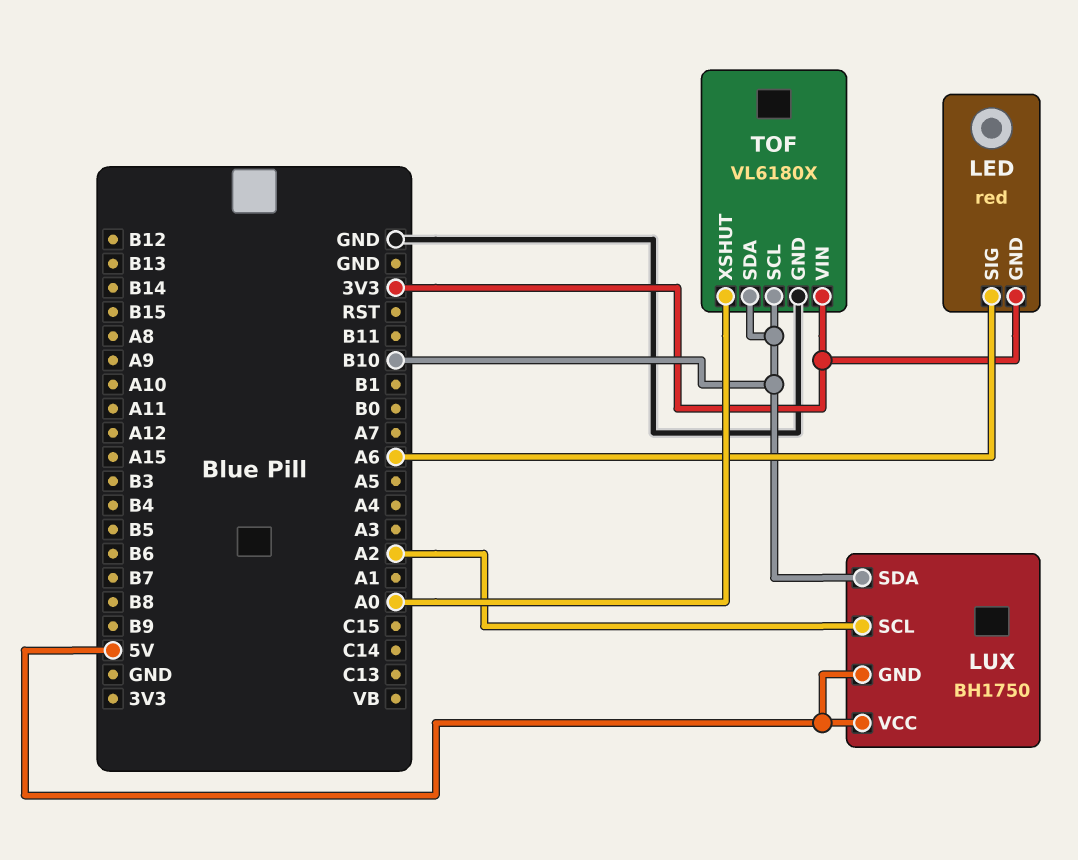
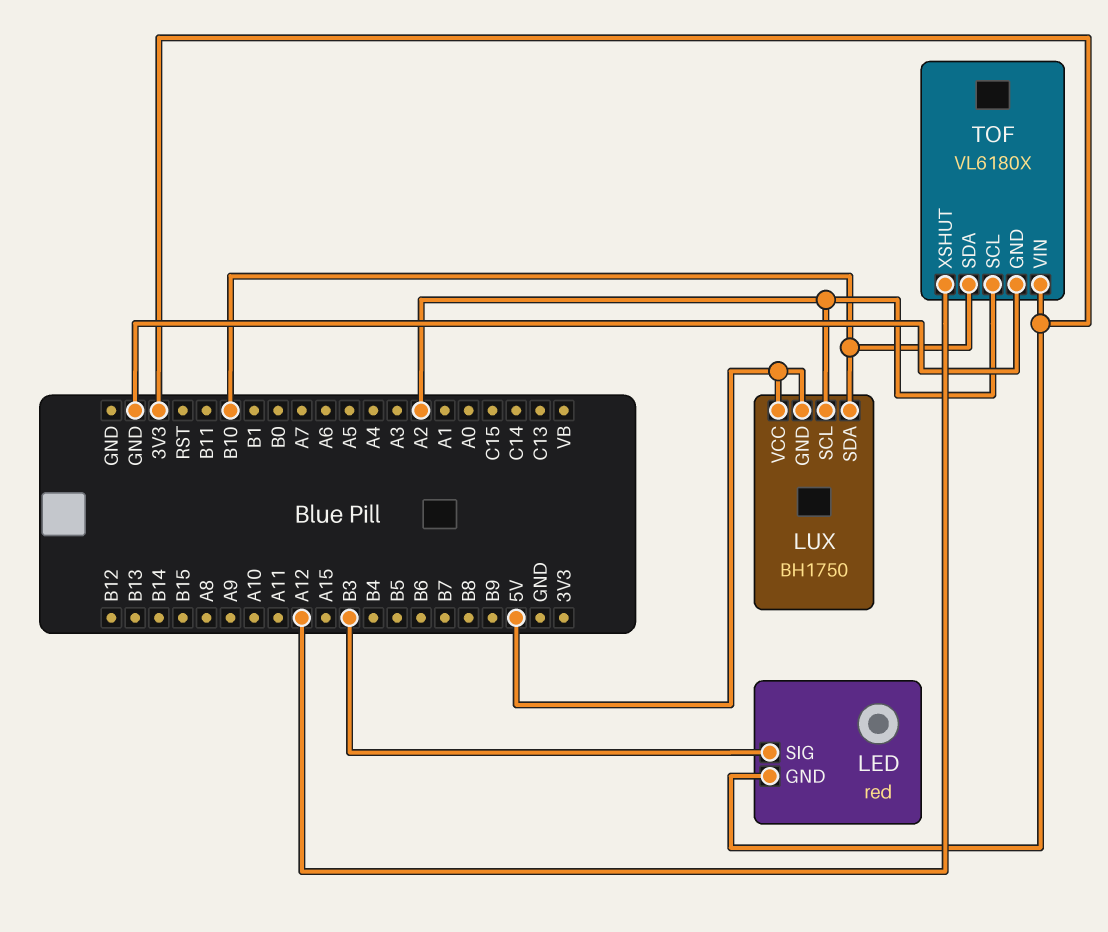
LED pin SIG: A6 -> B3
TOF pin SCL: B10 -> A2
TOF pin XSHUT: A0 -> A12

